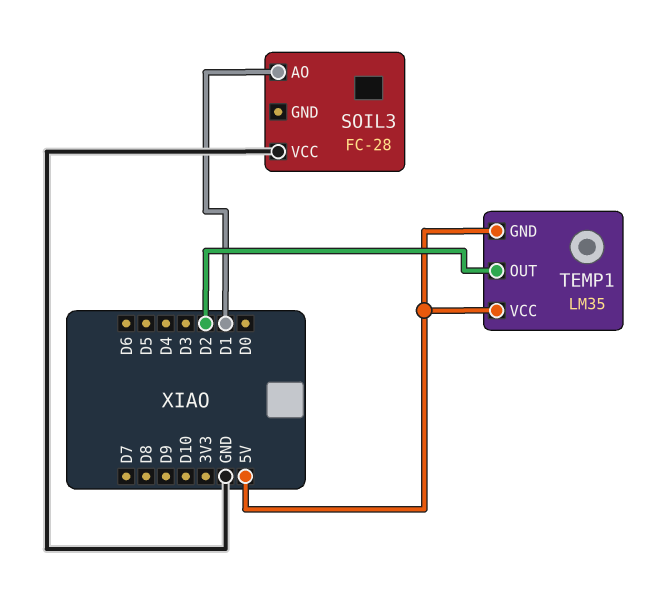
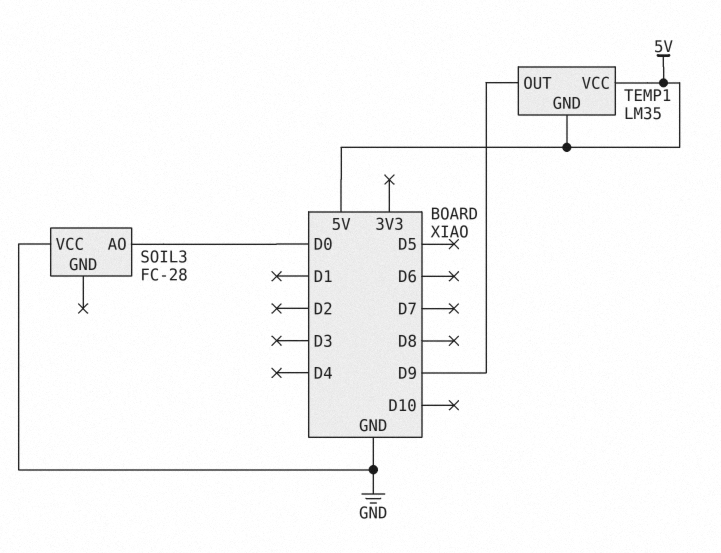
SOIL3 pin AO: D1 -> D0
TEMP1 pin OUT: D2 -> D9

